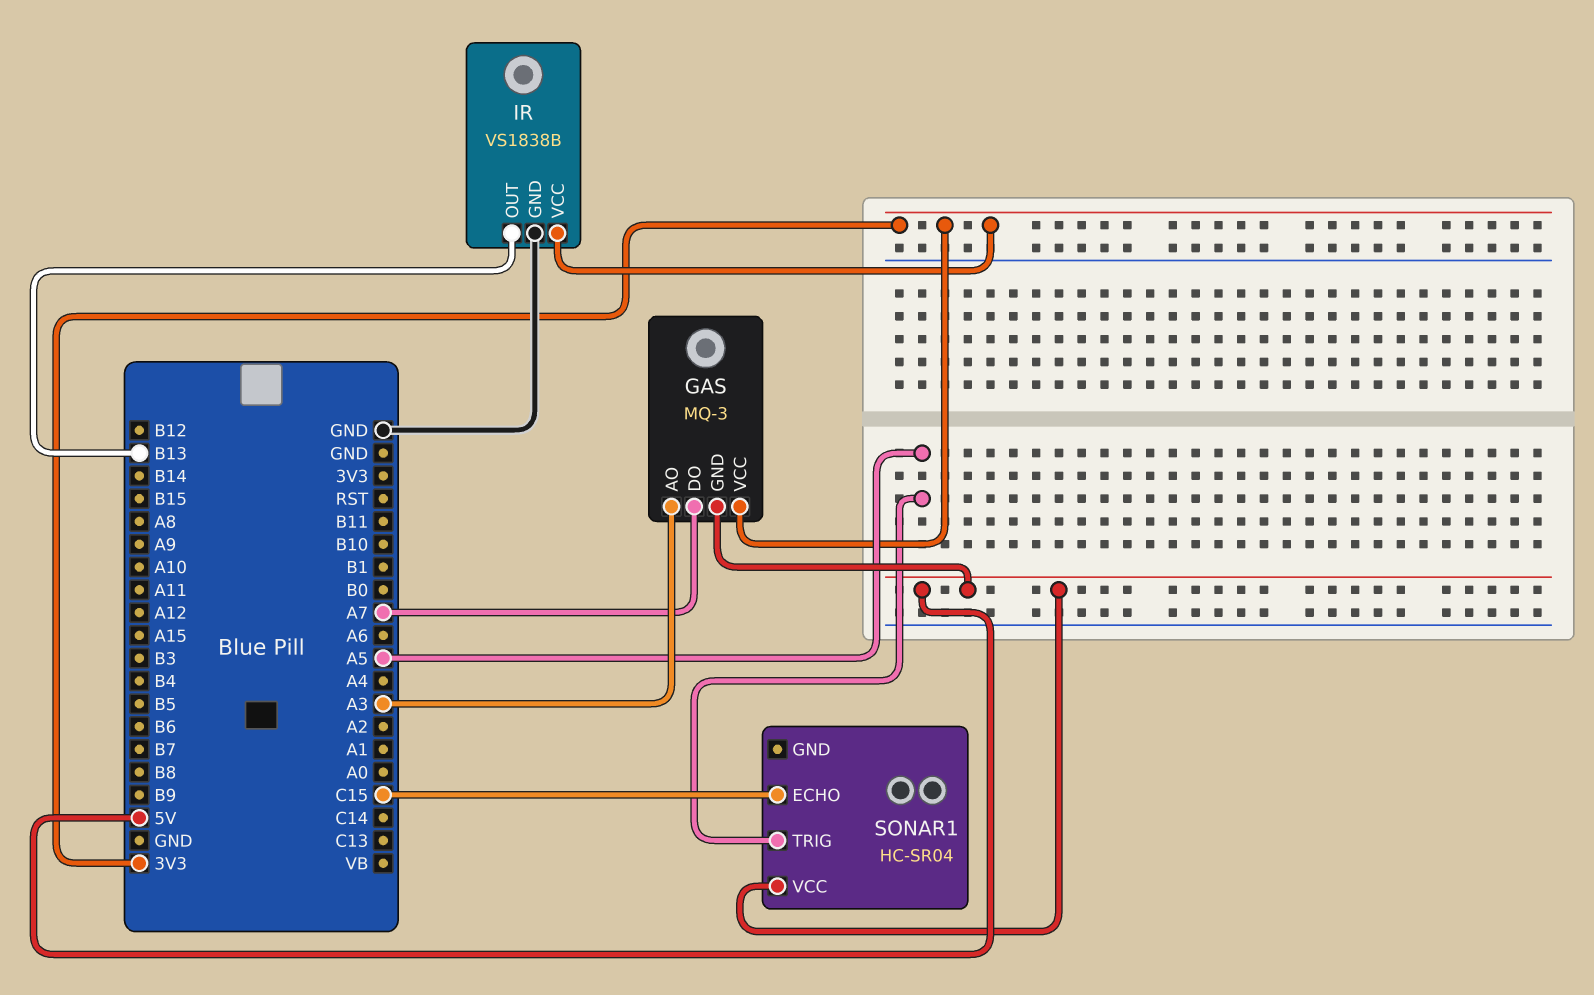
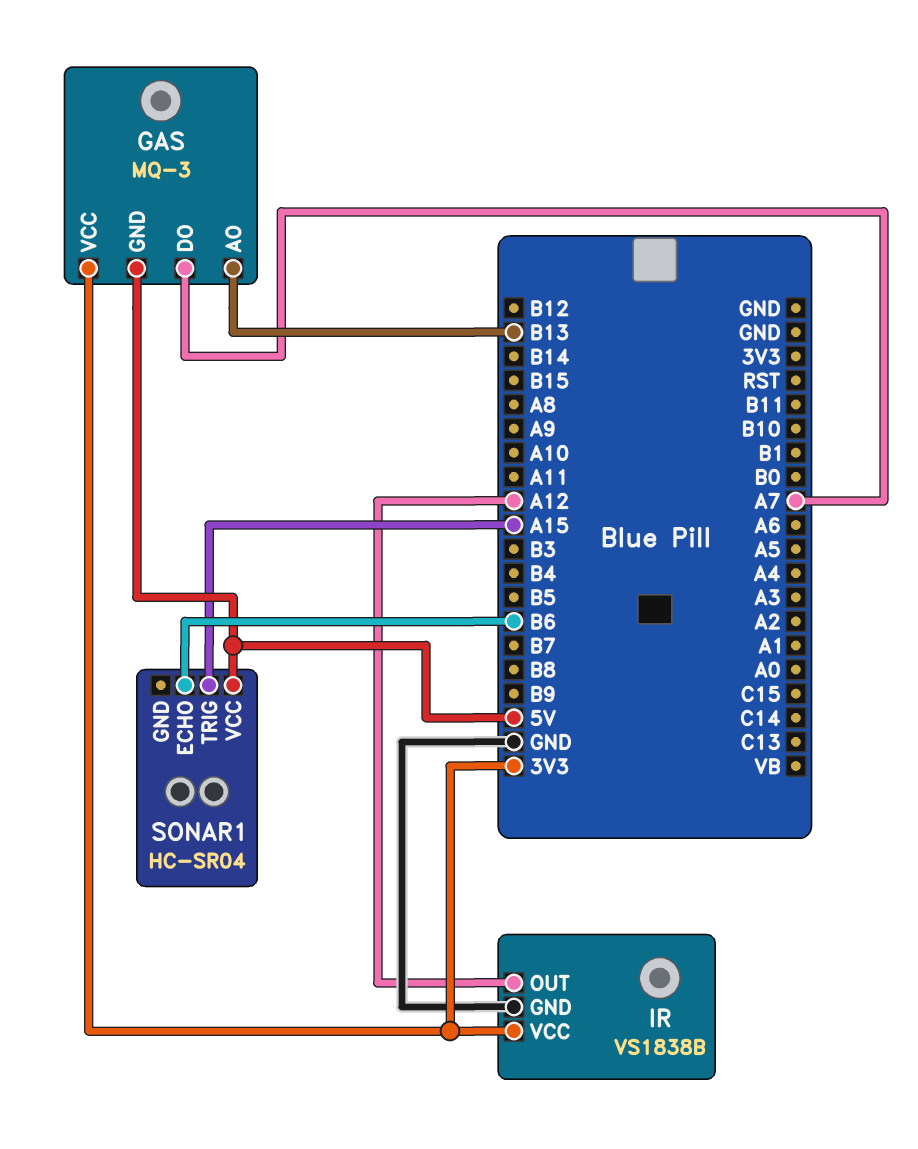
GAS pin AO: A3 -> B13
IR pin OUT: B13 -> A12
SONAR1 pin ECHO: C15 -> B6
SONAR1 pin TRIG: A5 -> A15

